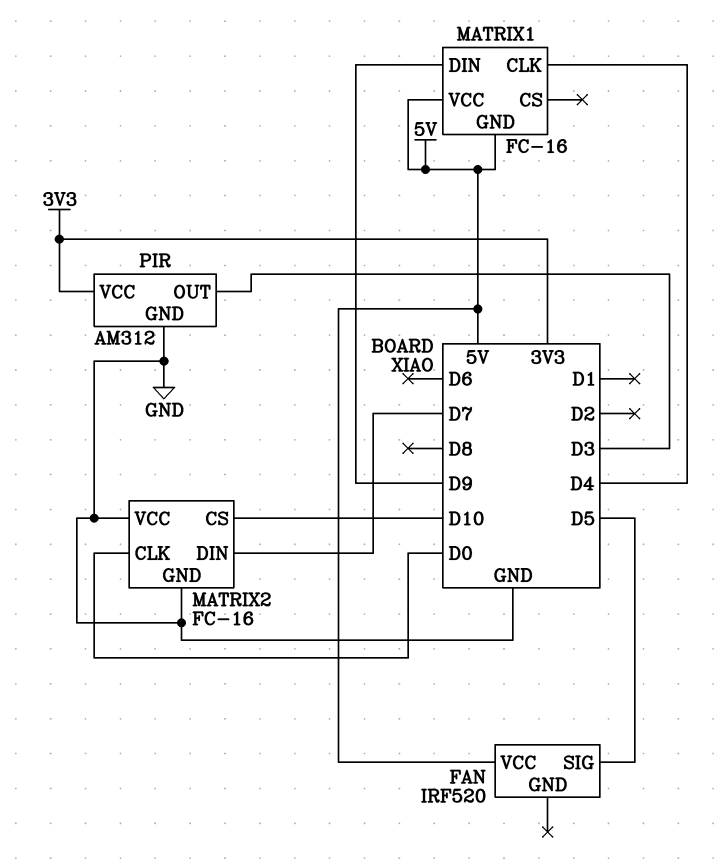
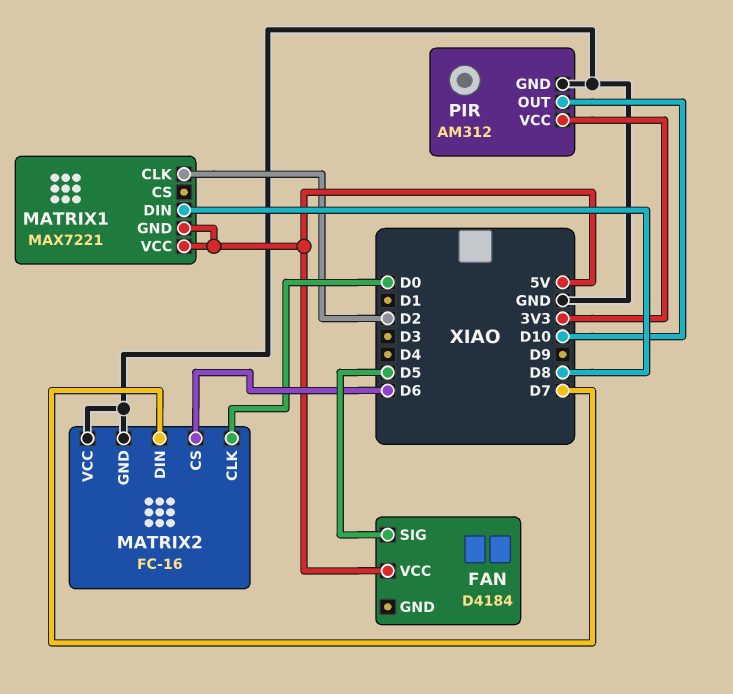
FAN: IRF520 -> D4184
MATRIX1: FC-16 -> MAX7221
MATRIX1 pin CLK: D4 -> D2
MATRIX1 pin DIN: D9 -> D8
MATRIX2 pin CS: D10 -> D6
PIR pin OUT: D3 -> D10

